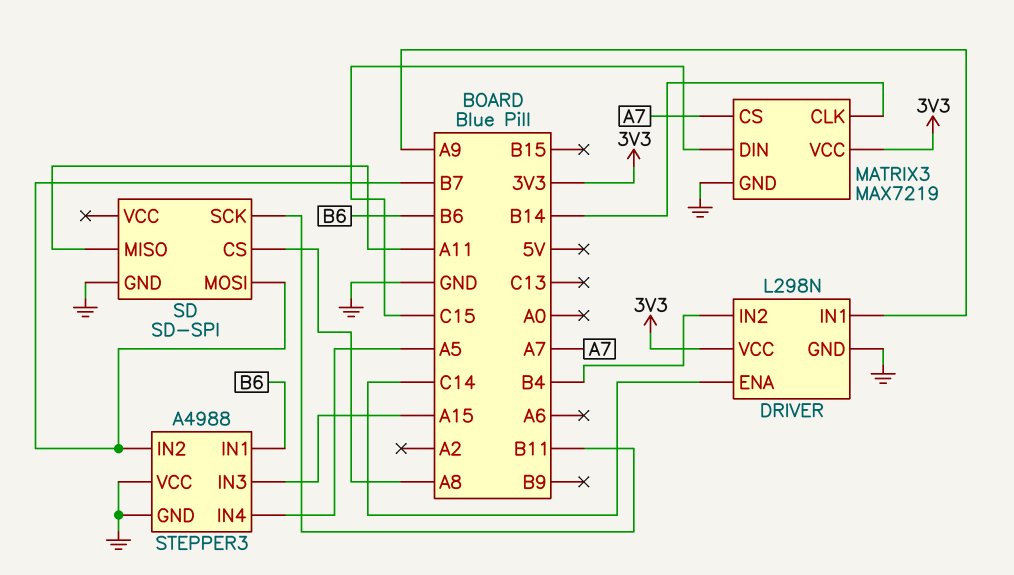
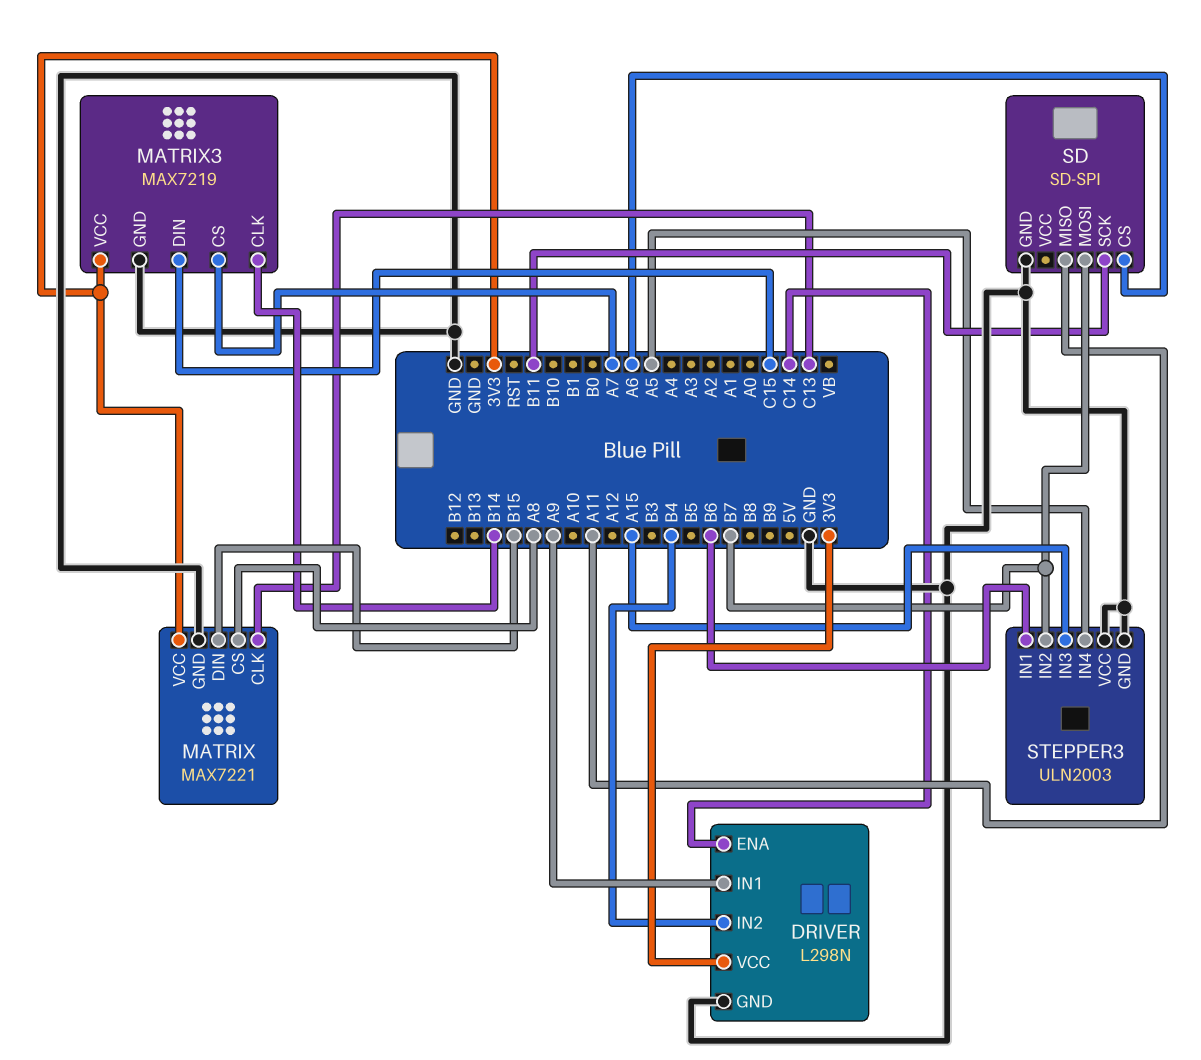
MATRIX: none -> MAX7221
MATRIX pin CLK: none -> C13
MATRIX pin CS: none -> A8
MATRIX pin DIN: none -> B15
MATRIX pin GND: none -> GND
MATRIX pin VCC: none -> 3V3
SD pin CS: A8 -> A6
STEPPER3: A4988 -> ULN2003

